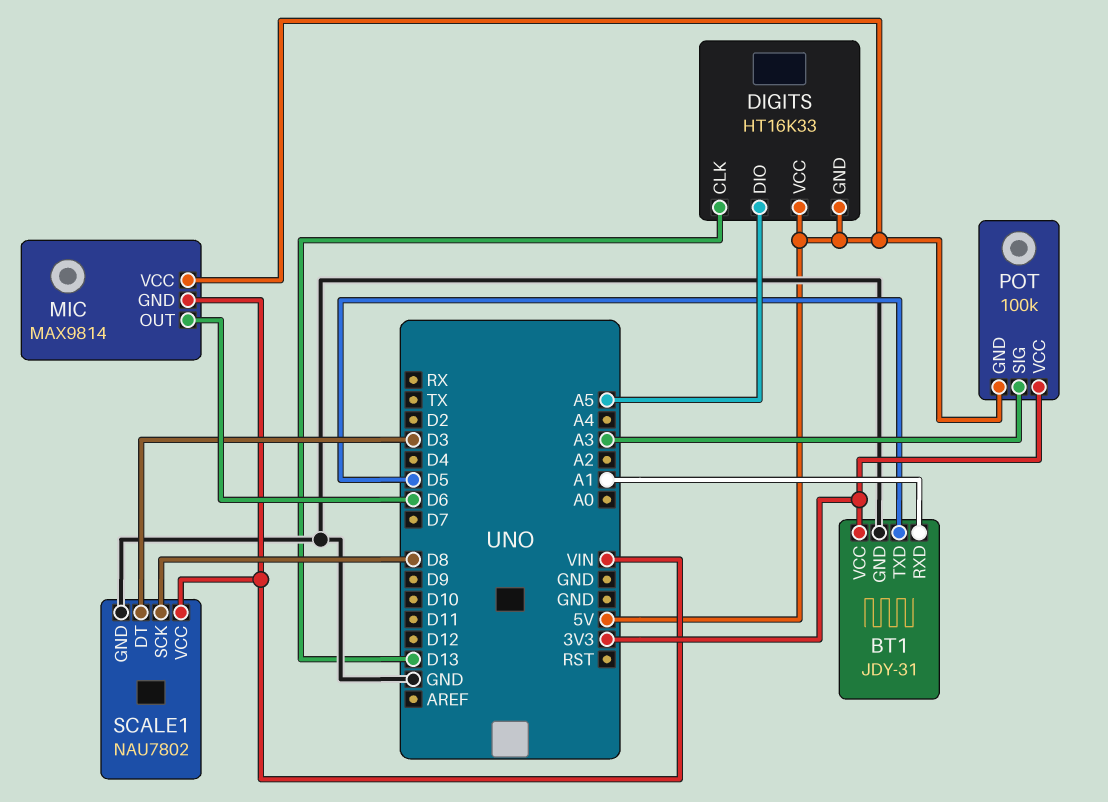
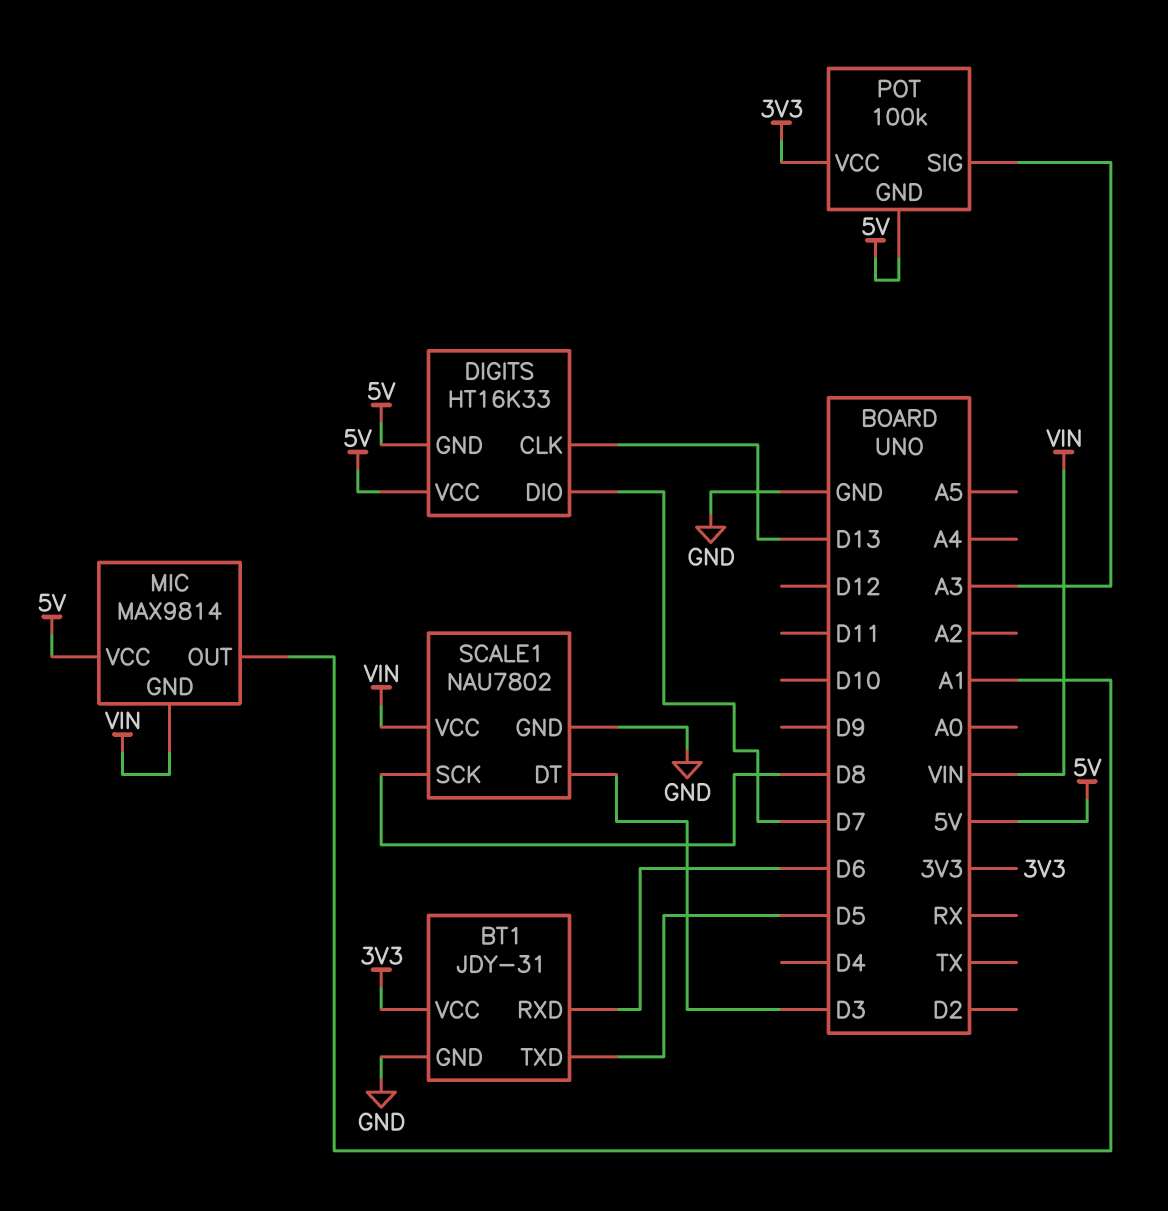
BT1 pin RXD: A1 -> D6
DIGITS pin DIO: A5 -> D7
MIC pin OUT: D6 -> A1

